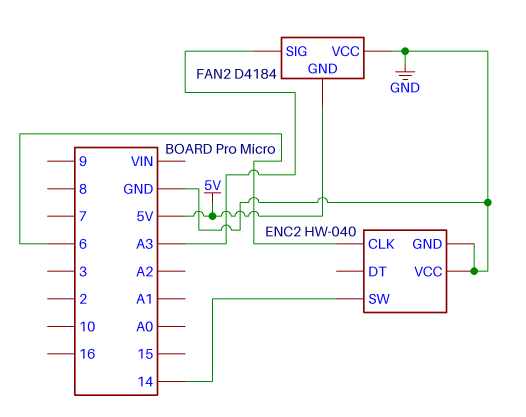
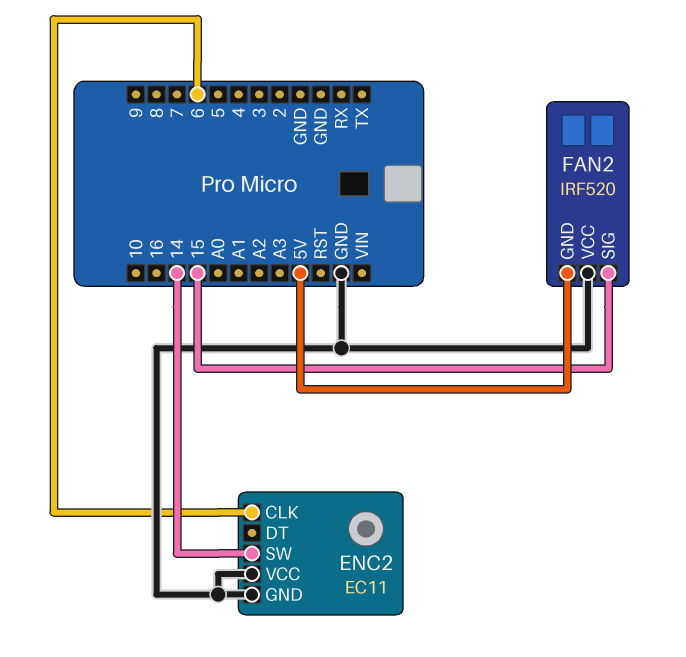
ENC2: HW-040 -> EC11
FAN2: D4184 -> IRF520
FAN2 pin SIG: A3 -> 15

